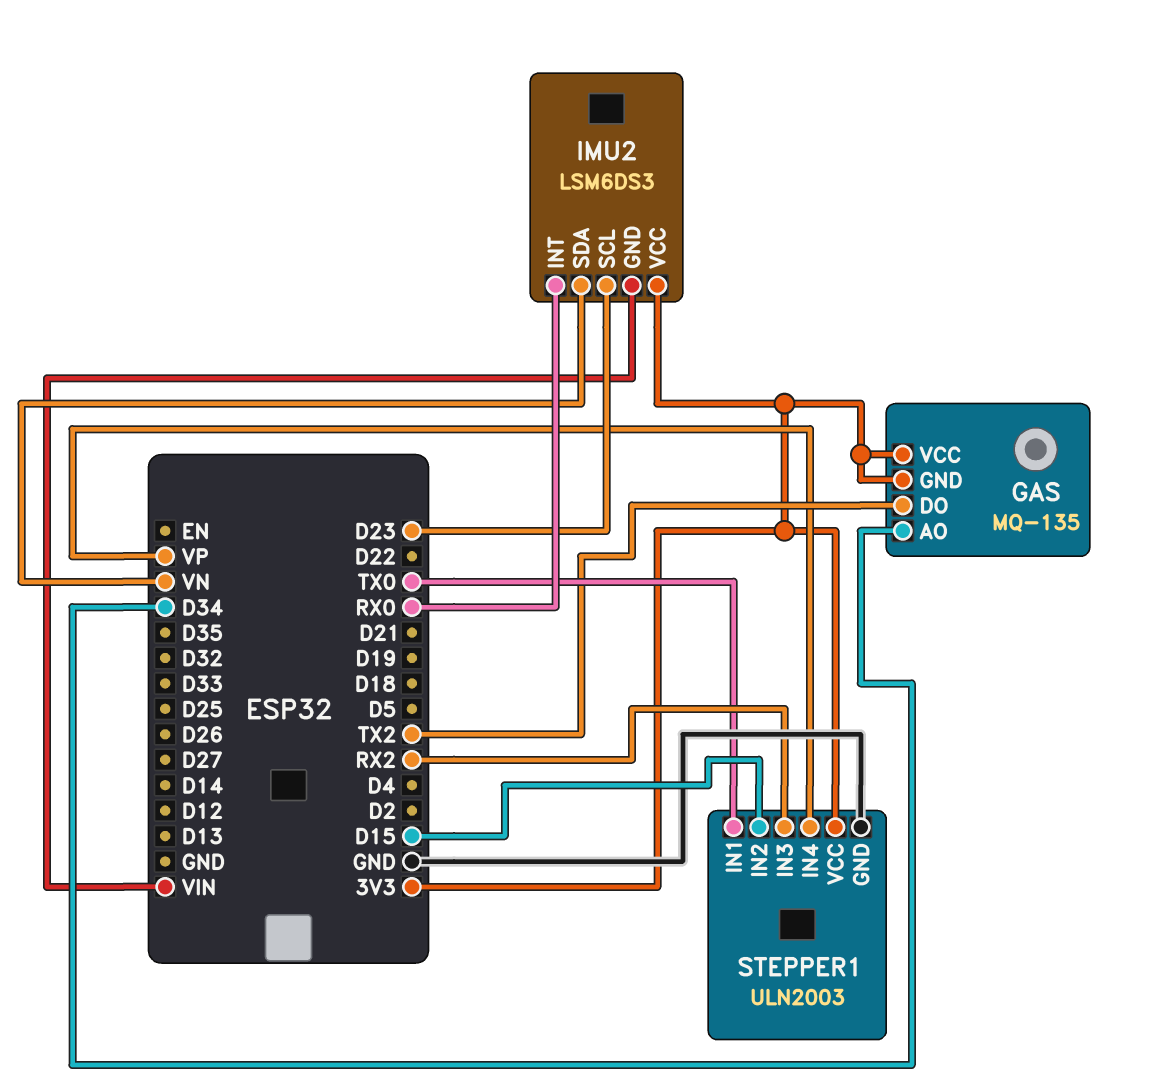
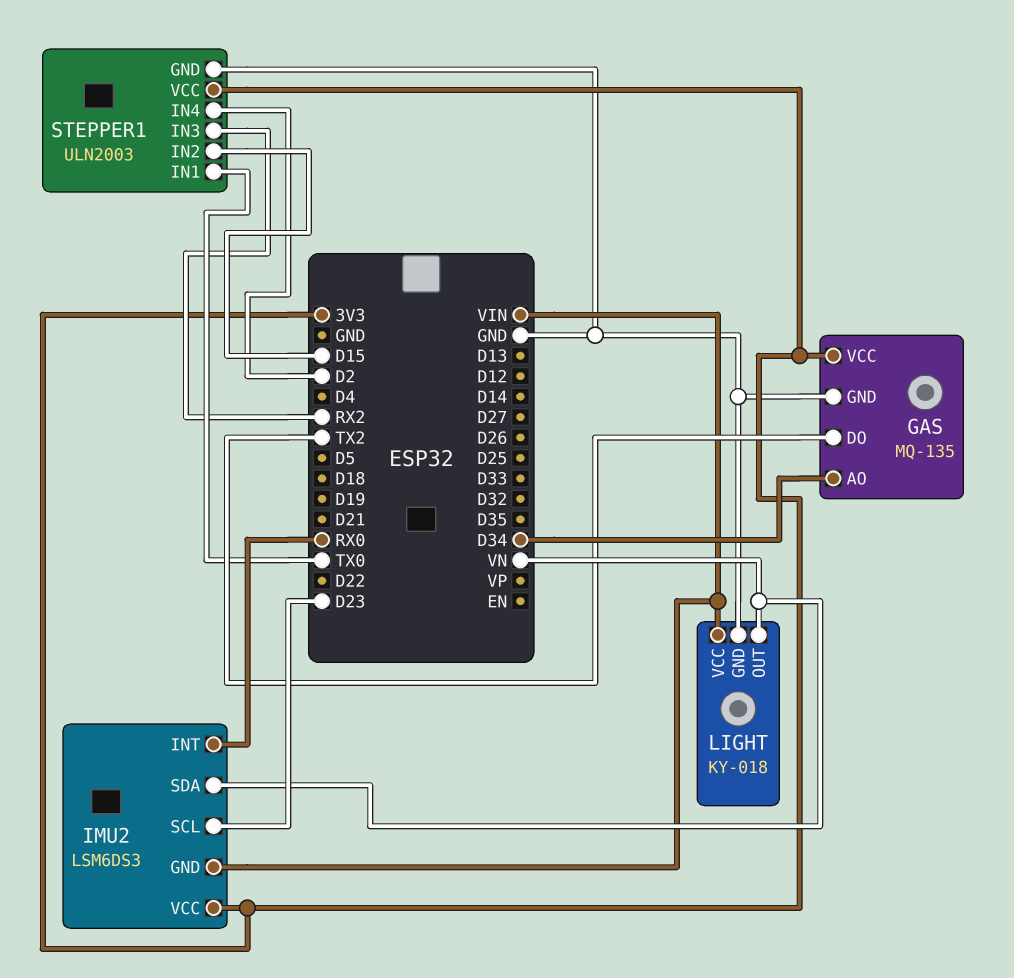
GAS pin GND: 3V3 -> GND
LIGHT: none -> KY-018
LIGHT pin GND: none -> GND
LIGHT pin OUT: none -> VN
LIGHT pin VCC: none -> VIN
STEPPER1 pin IN4: VP -> D2

